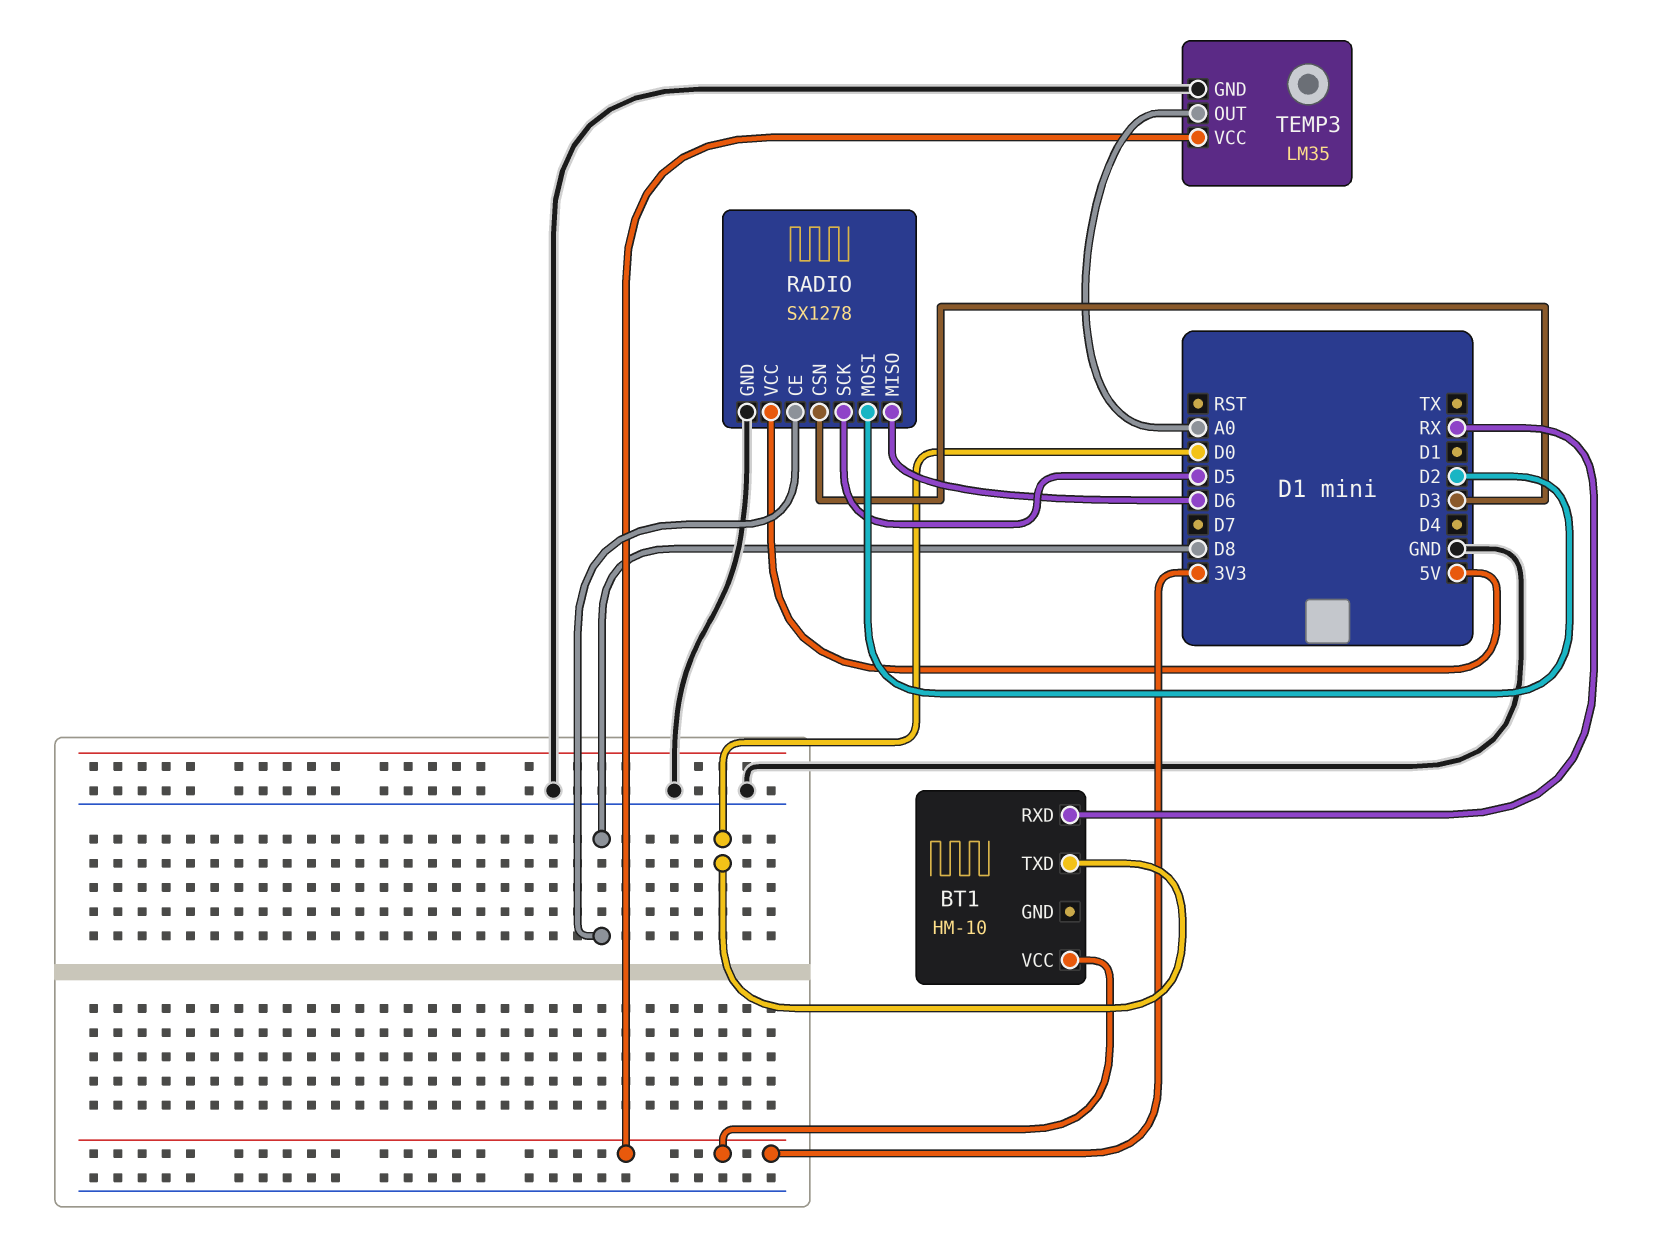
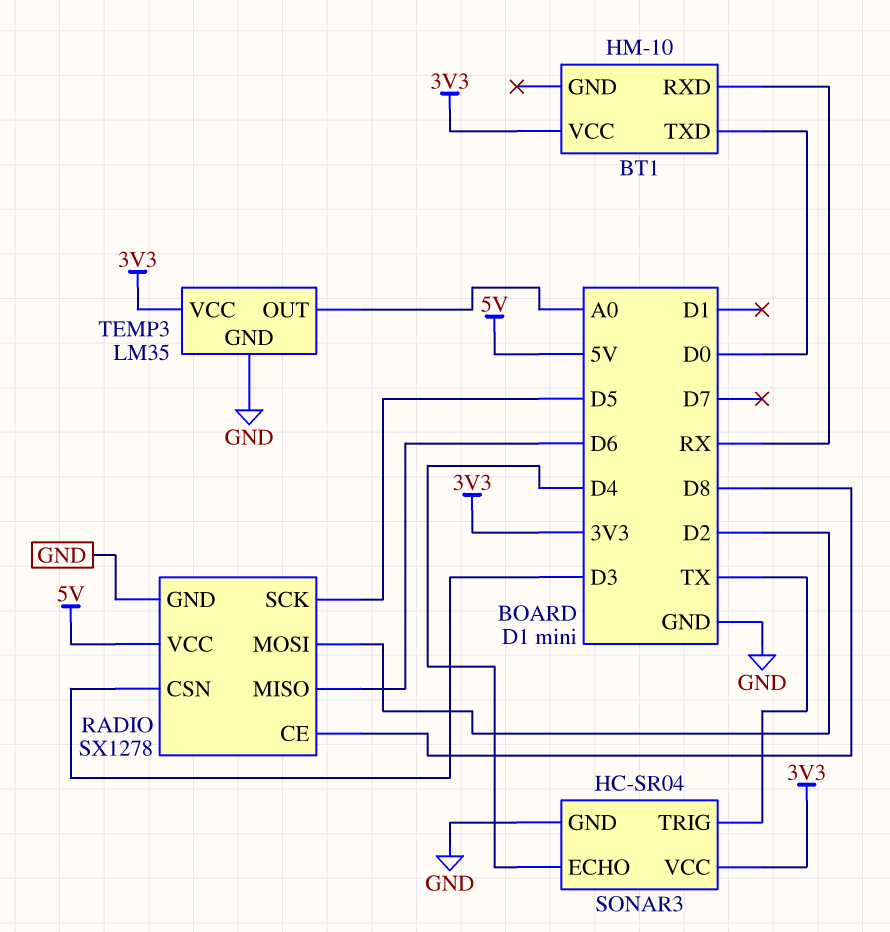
SONAR3: none -> HC-SR04
SONAR3 pin ECHO: none -> D4
SONAR3 pin GND: none -> GND
SONAR3 pin TRIG: none -> TX
SONAR3 pin VCC: none -> 3V3

